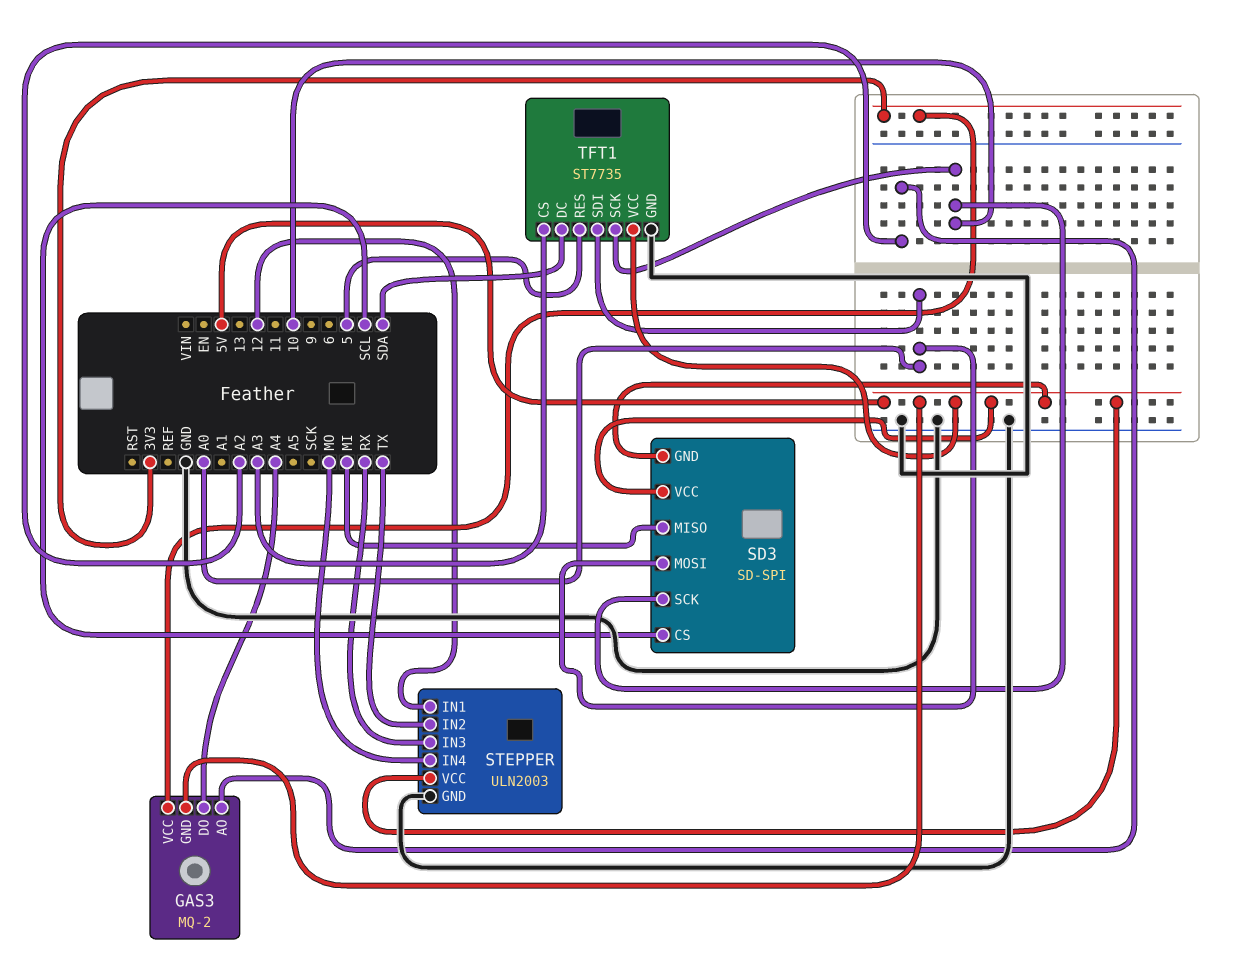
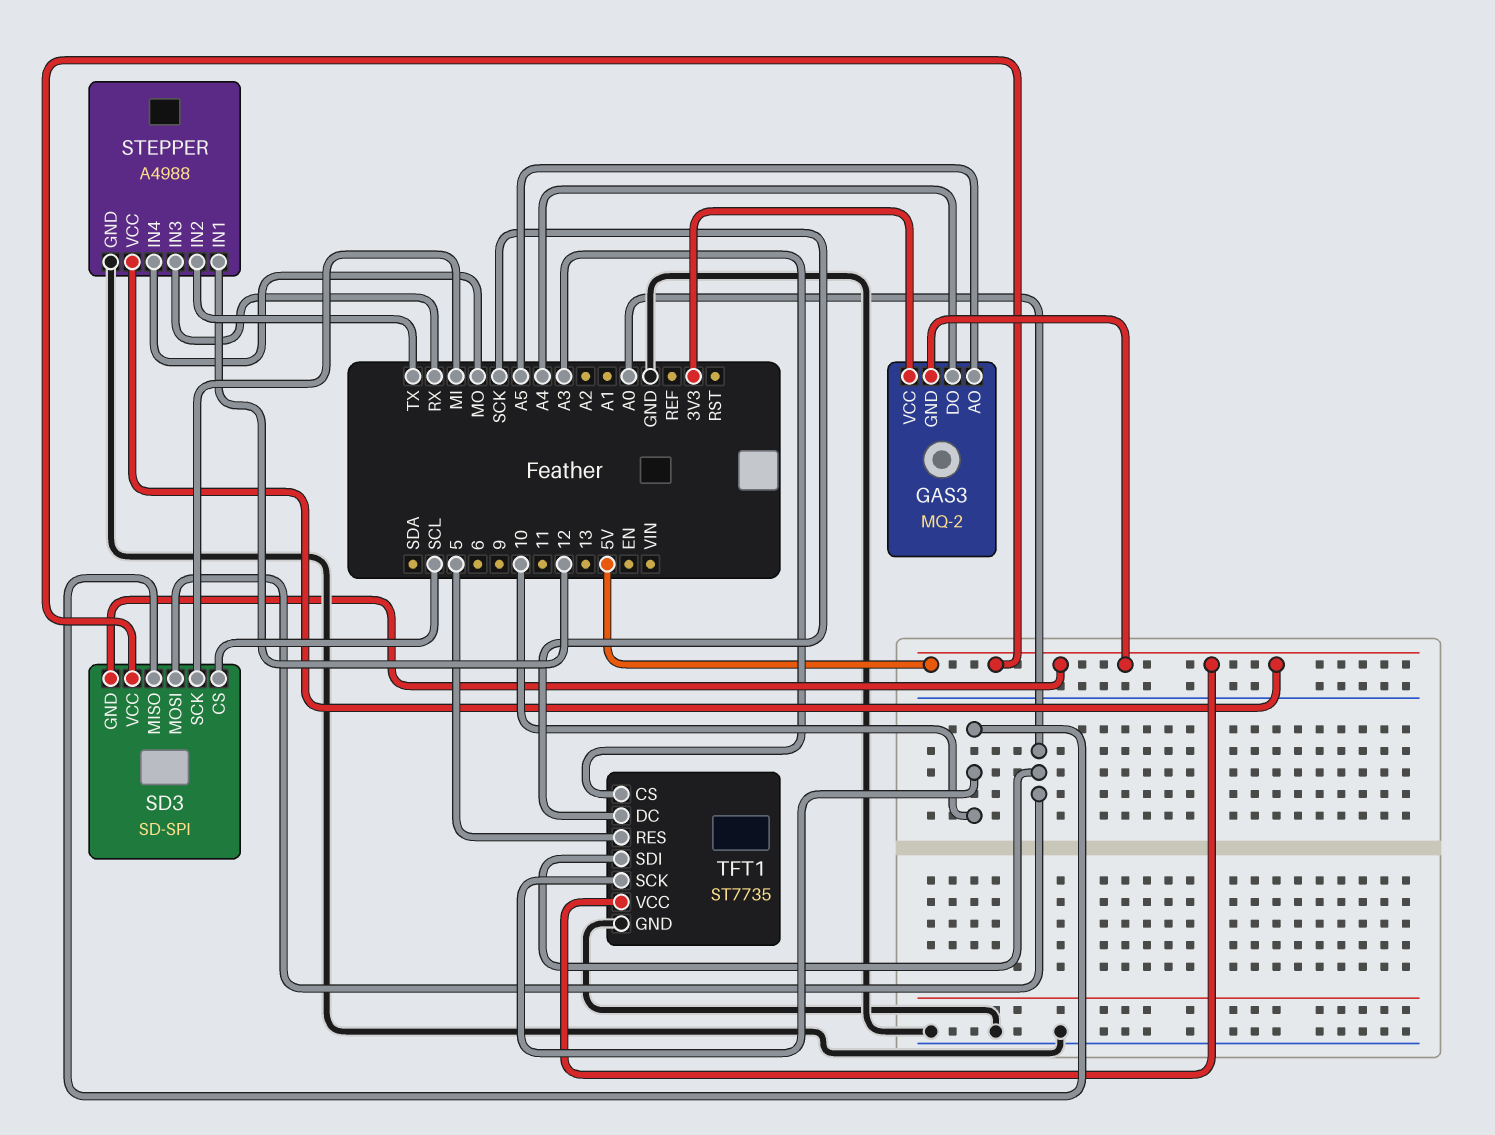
GAS3 pin AO: A2 -> A5
SD3 pin MISO: MI -> 10
SD3 pin SCK: 10 -> MI
STEPPER: ULN2003 -> A4988
TFT1 pin DC: SDA -> SCK

